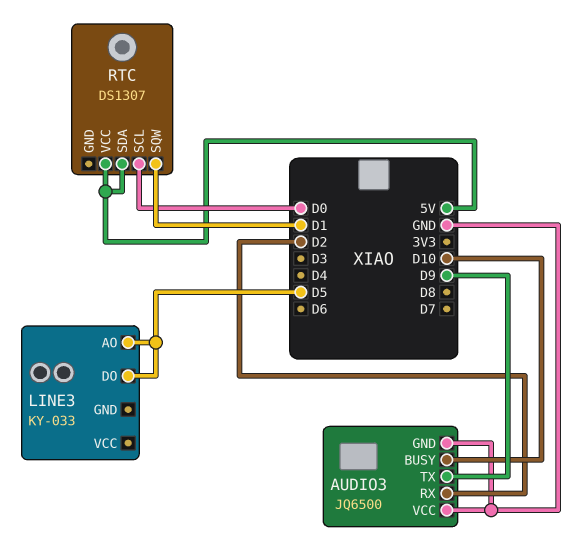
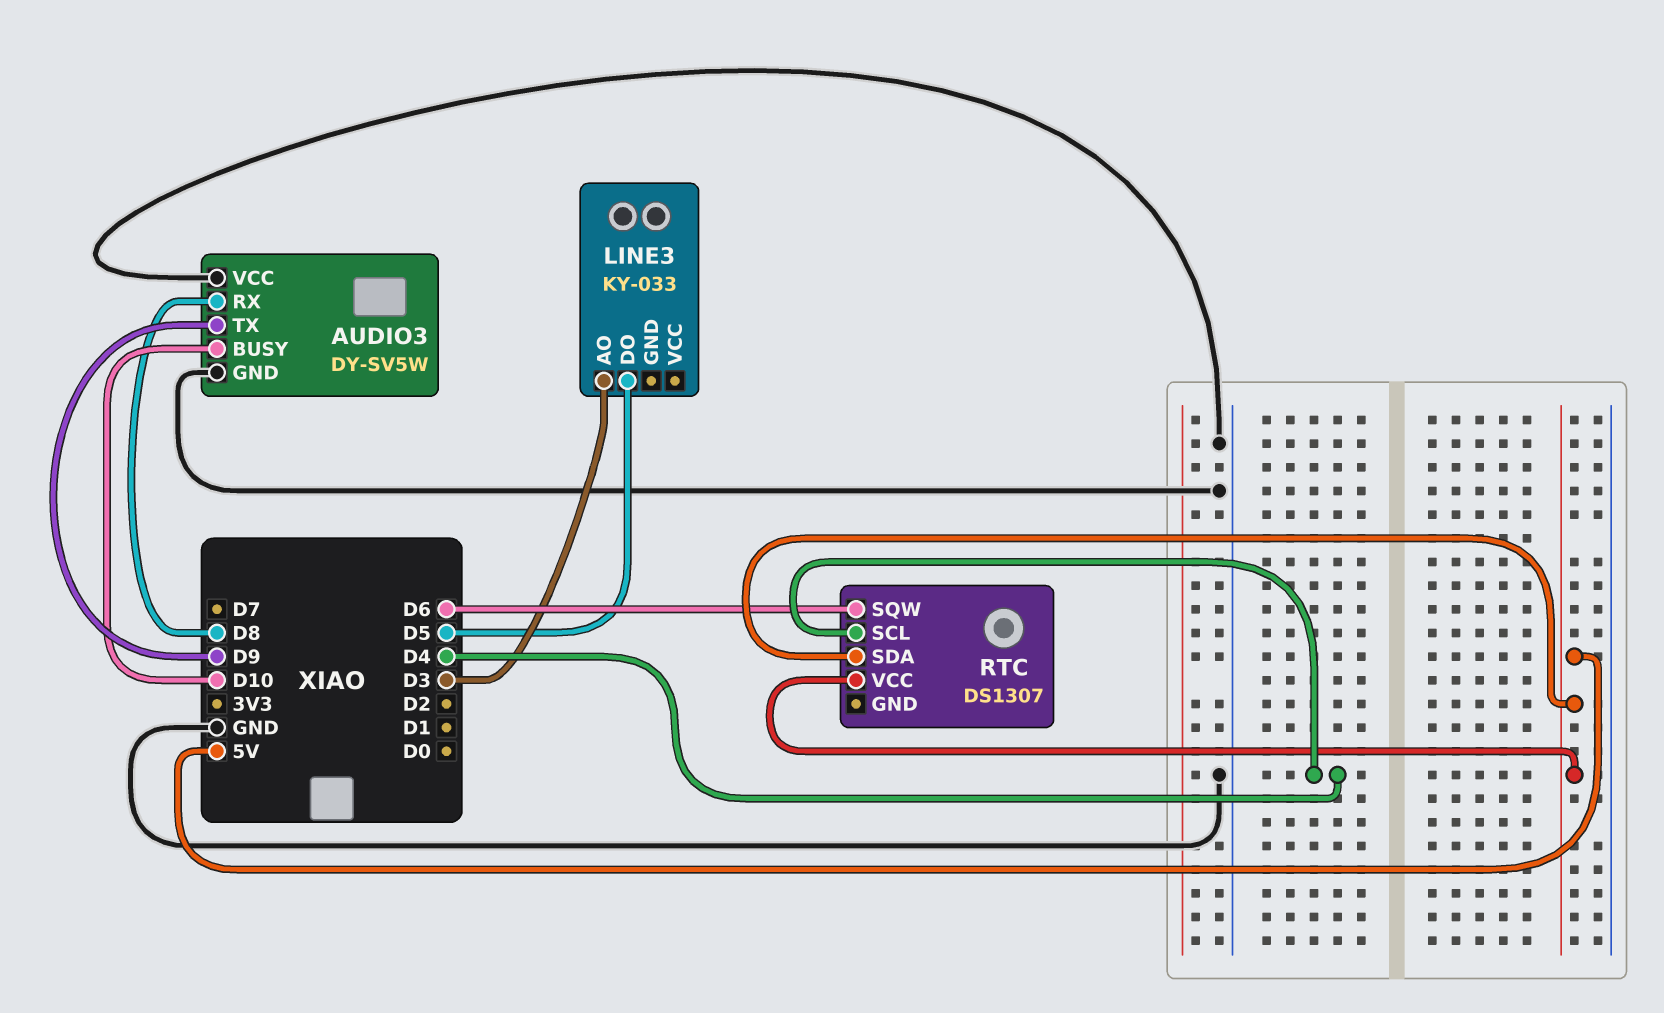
AUDIO3: JQ6500 -> DY-SV5W
AUDIO3 pin RX: D2 -> D8
LINE3 pin AO: D5 -> D3
RTC pin SCL: D0 -> D4
RTC pin SQW: D1 -> D6

